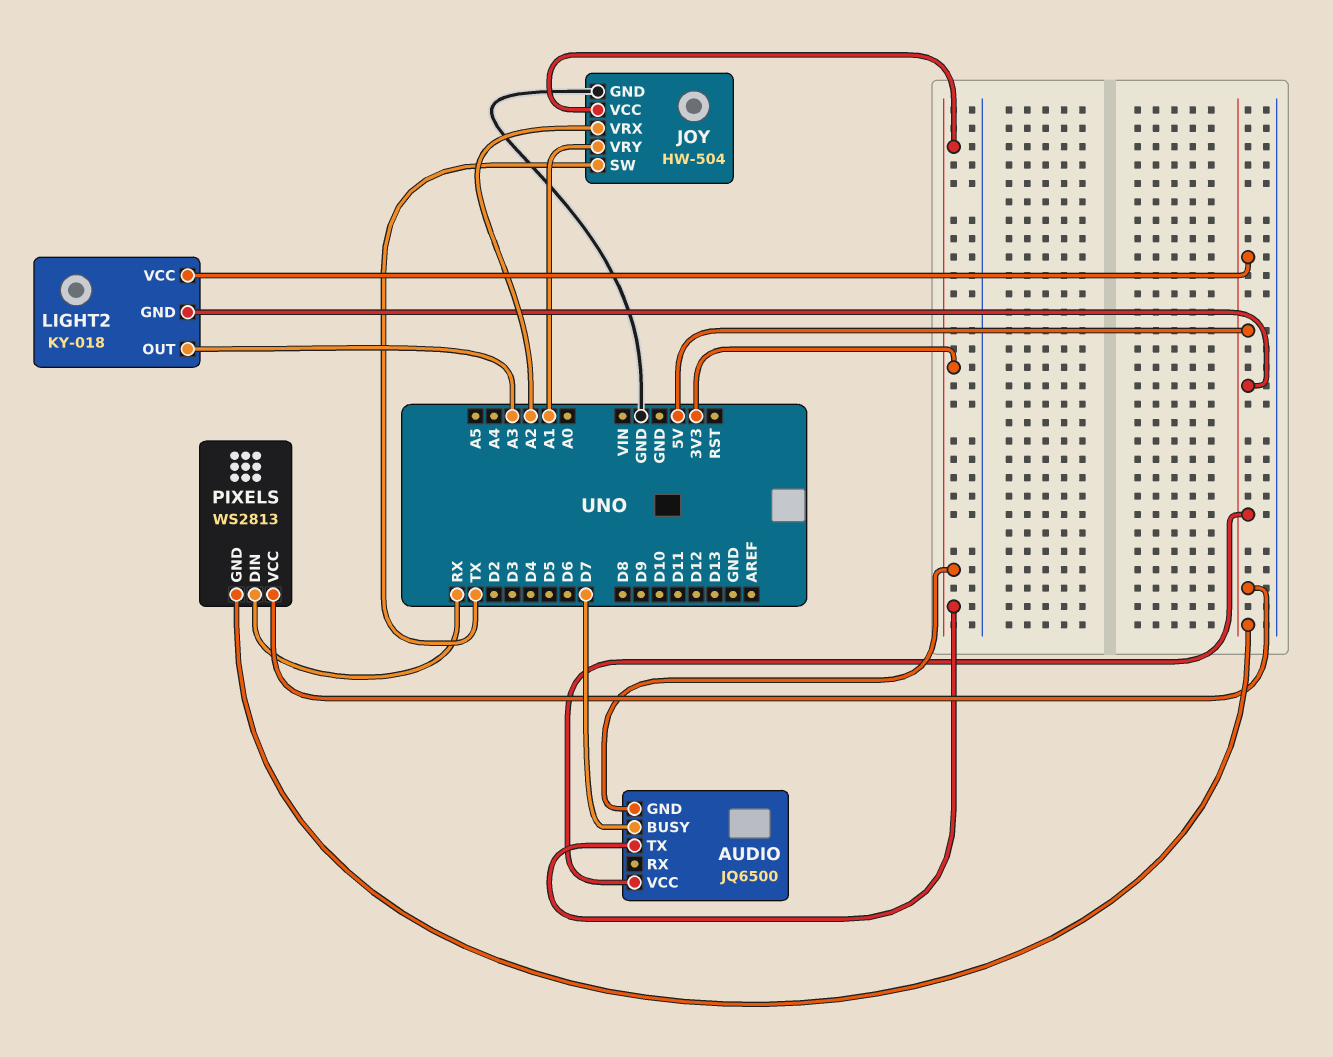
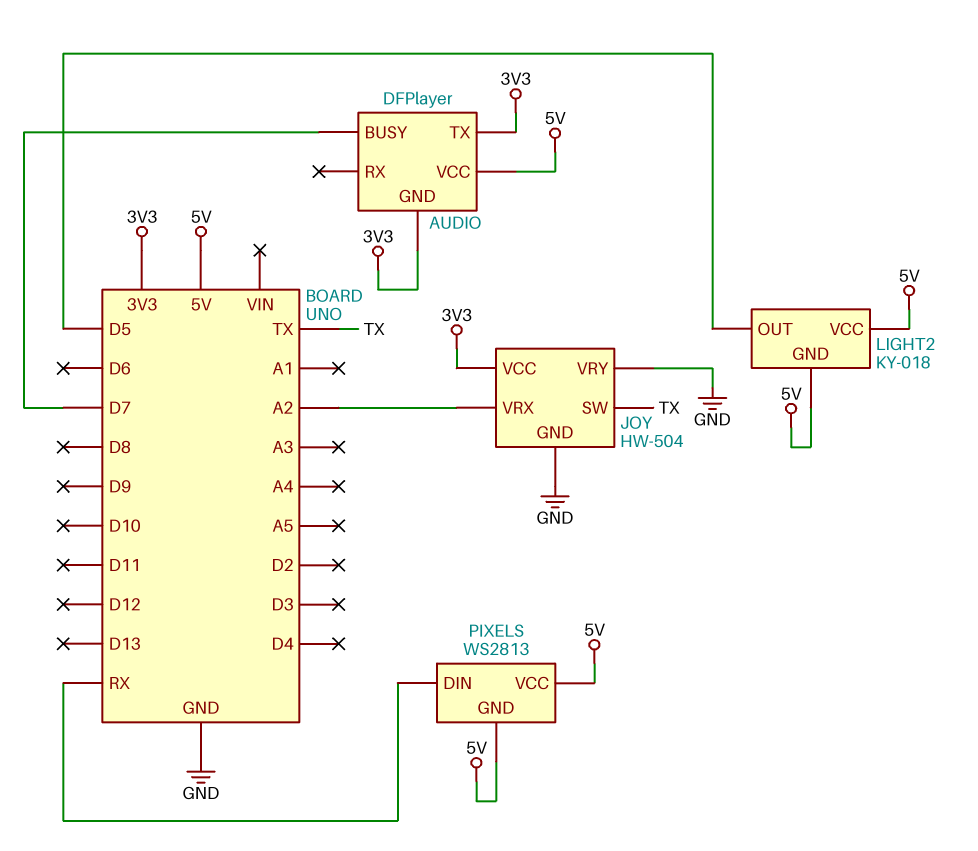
AUDIO: JQ6500 -> DFPlayer
JOY pin VRY: A1 -> GND
LIGHT2 pin OUT: A3 -> D5

